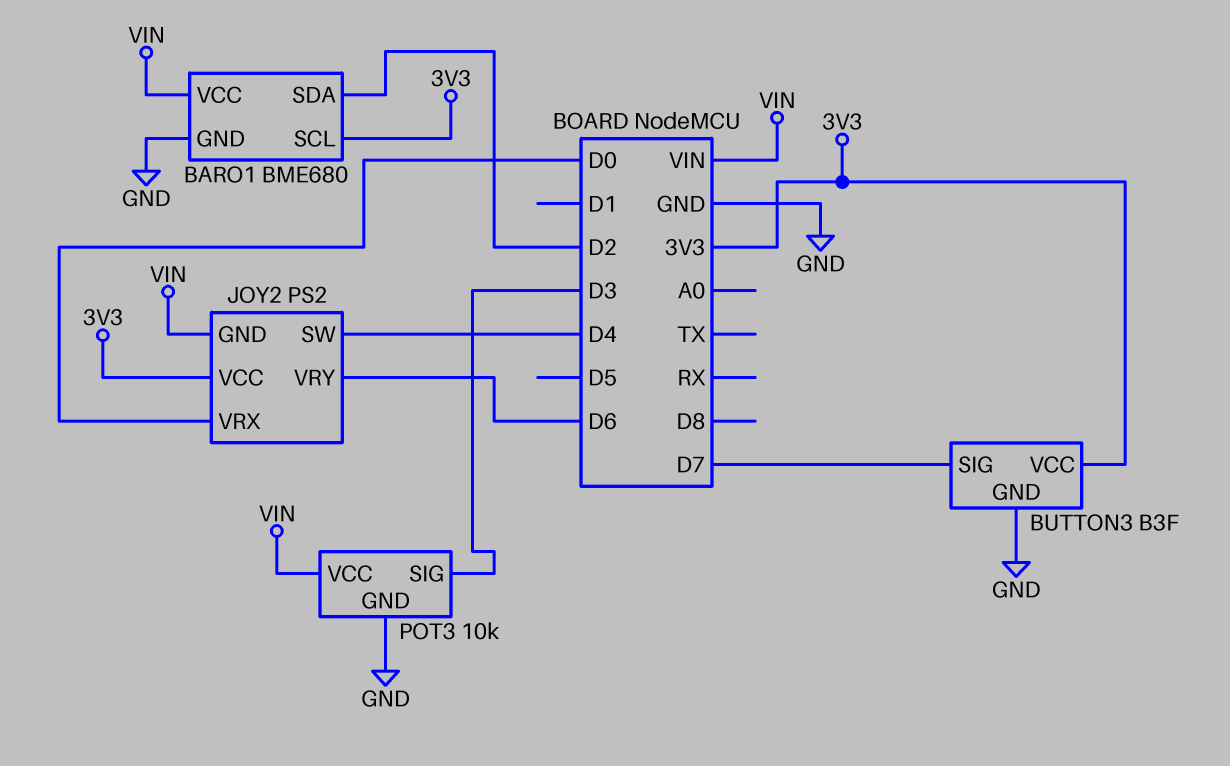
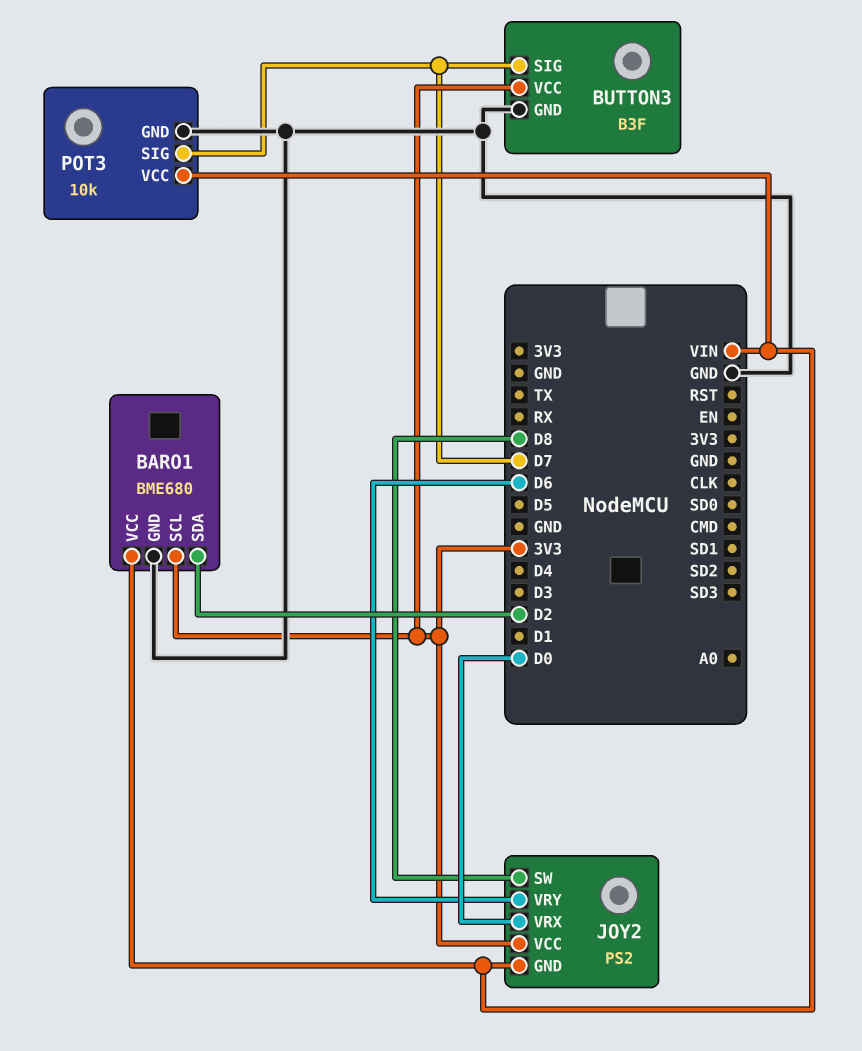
JOY2 pin SW: D4 -> D8
POT3 pin SIG: D3 -> D7

